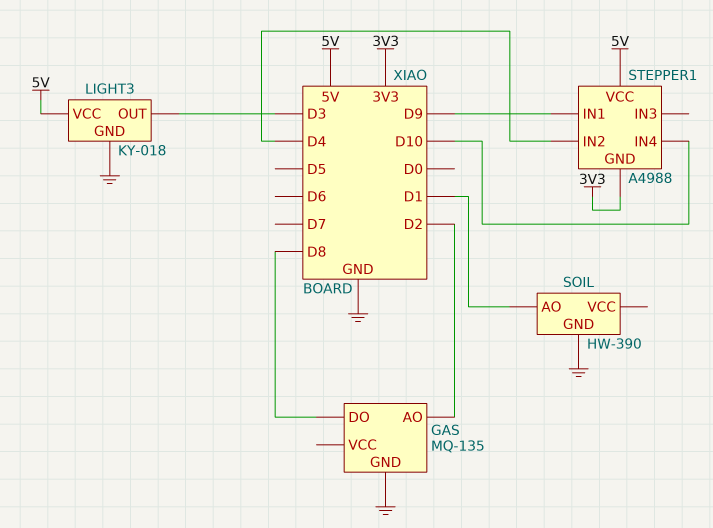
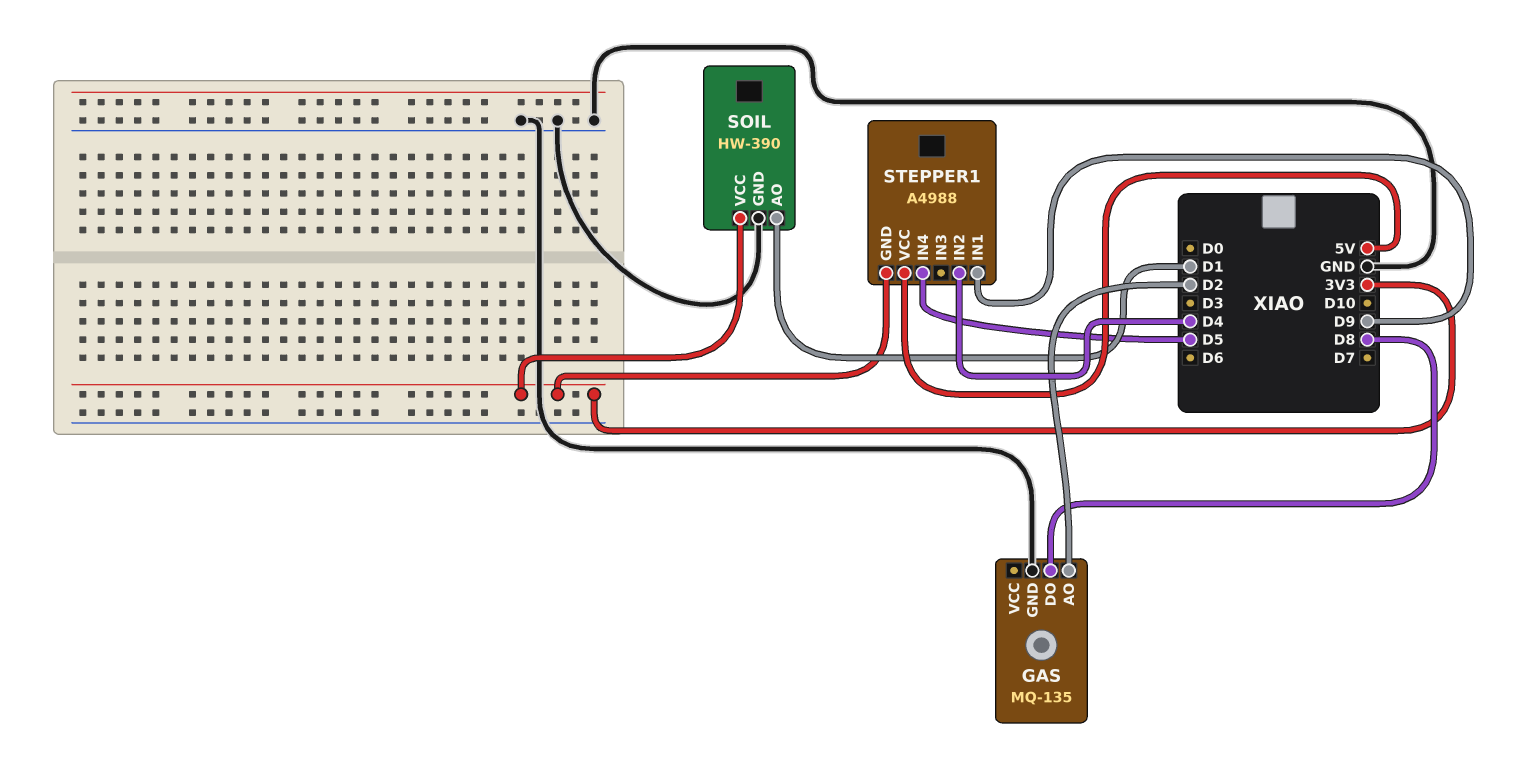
LIGHT3: KY-018 -> none
LIGHT3 pin GND: GND -> none
LIGHT3 pin OUT: D3 -> none
LIGHT3 pin VCC: 5V -> none
SOIL pin VCC: none -> 3V3
STEPPER1 pin IN4: D10 -> D5

